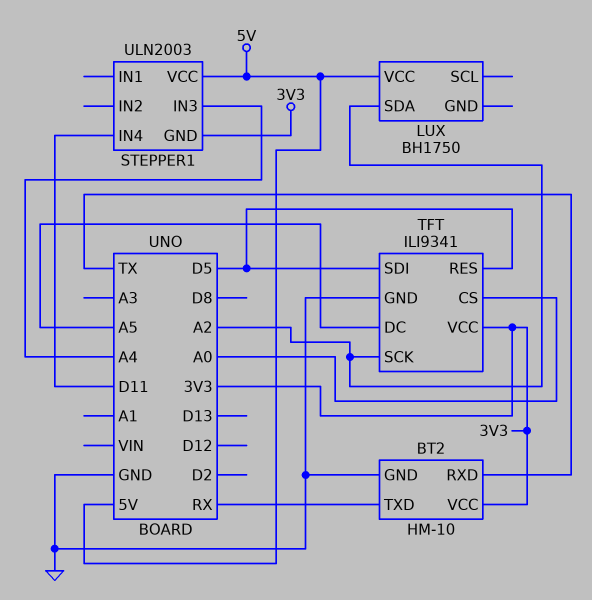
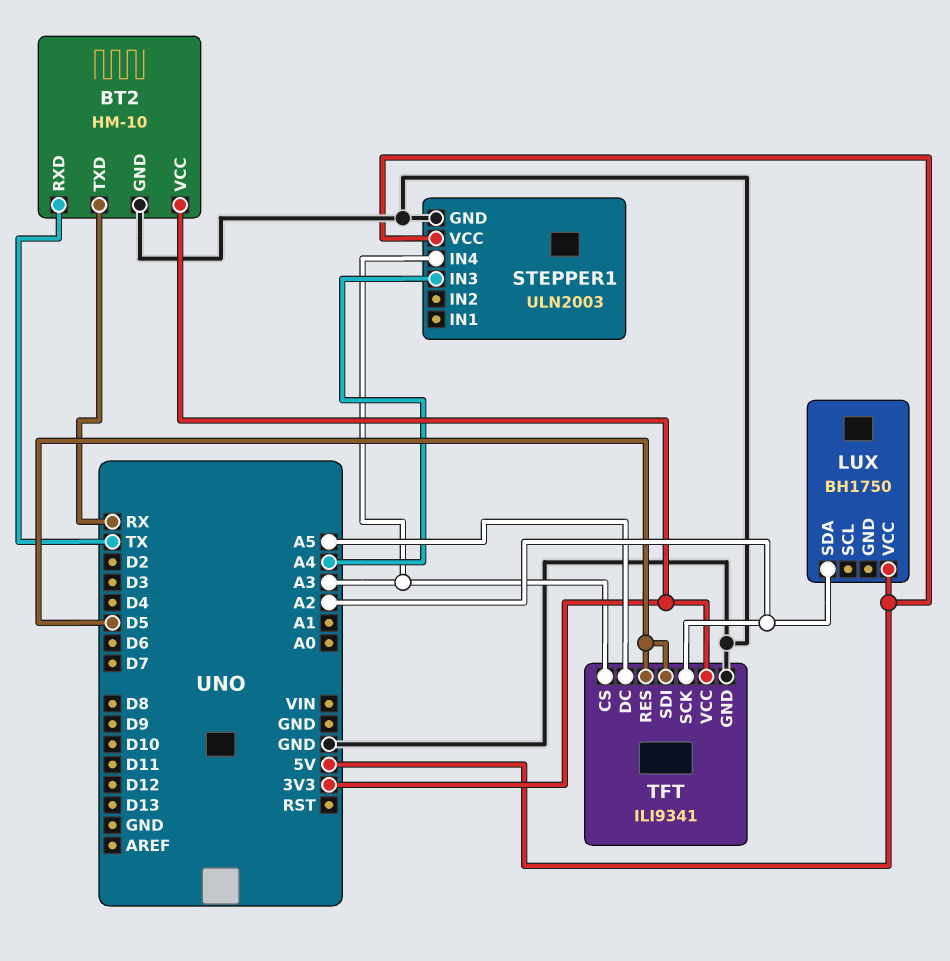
STEPPER1 pin GND: 3V3 -> GND
STEPPER1 pin IN4: D11 -> A3
TFT pin CS: A0 -> A3

